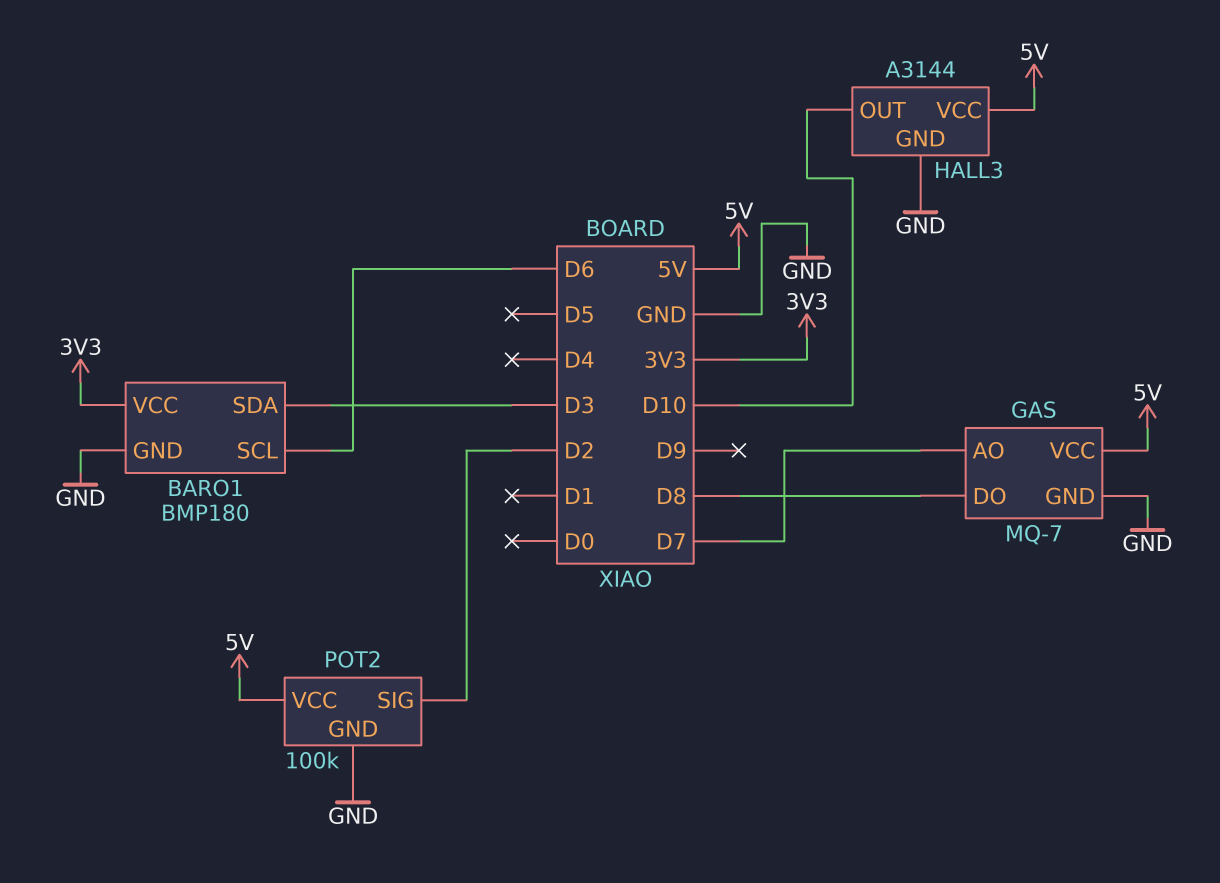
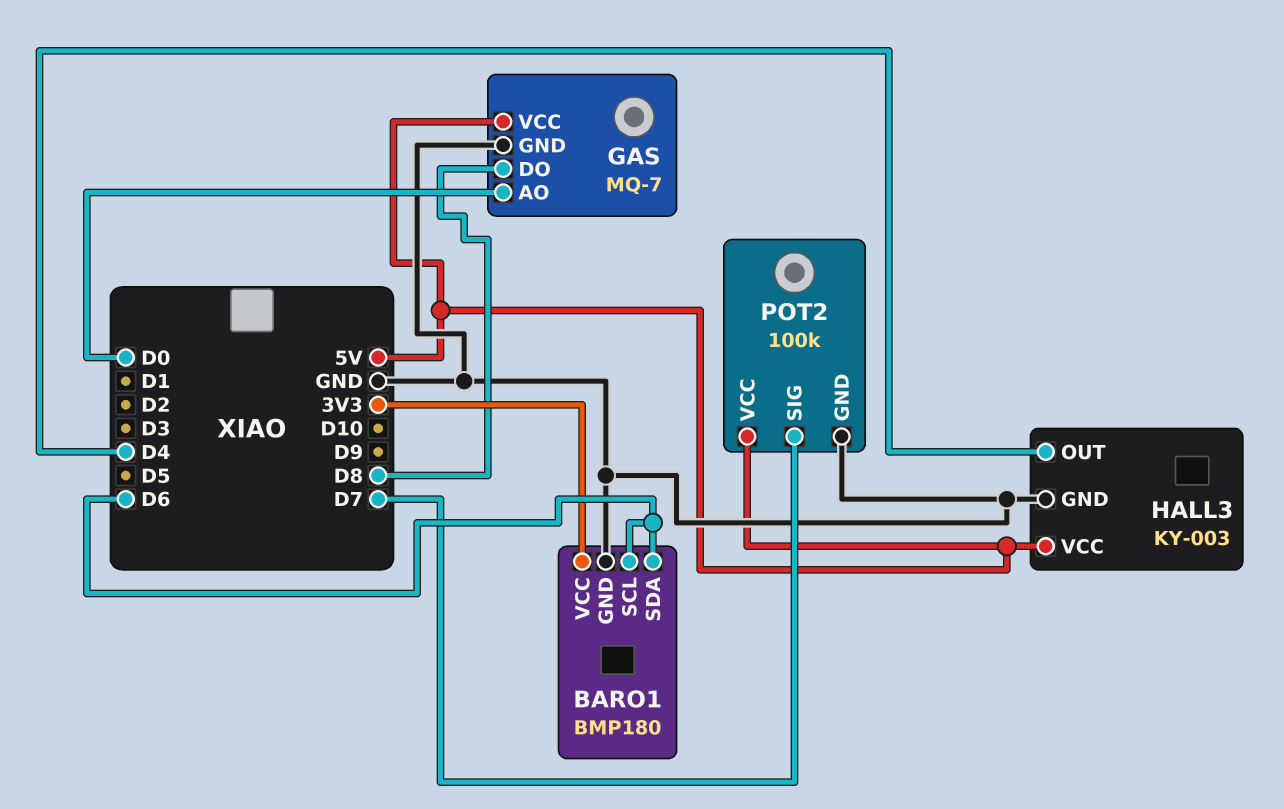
BARO1 pin SDA: D3 -> D6
GAS pin AO: D7 -> D0
HALL3: A3144 -> KY-003
HALL3 pin OUT: D10 -> D4
POT2 pin SIG: D2 -> D7

